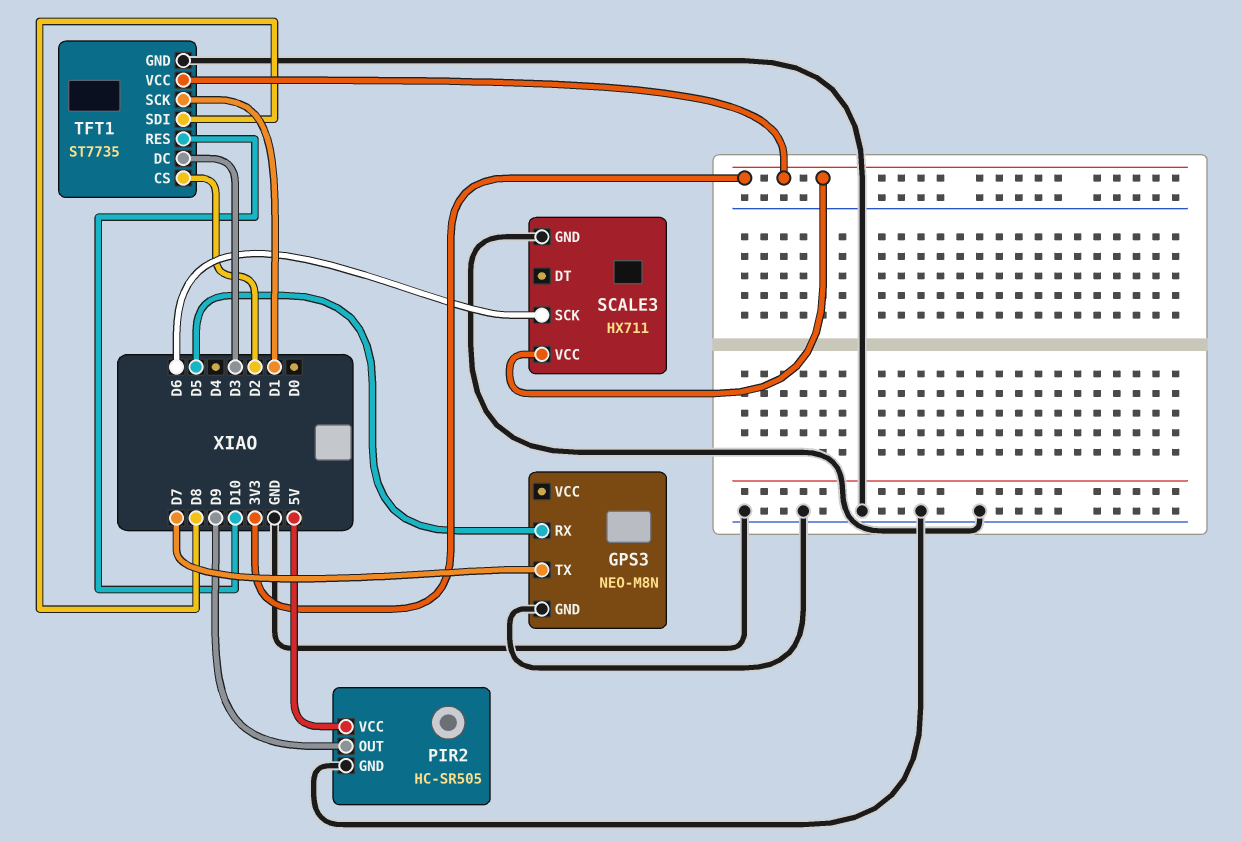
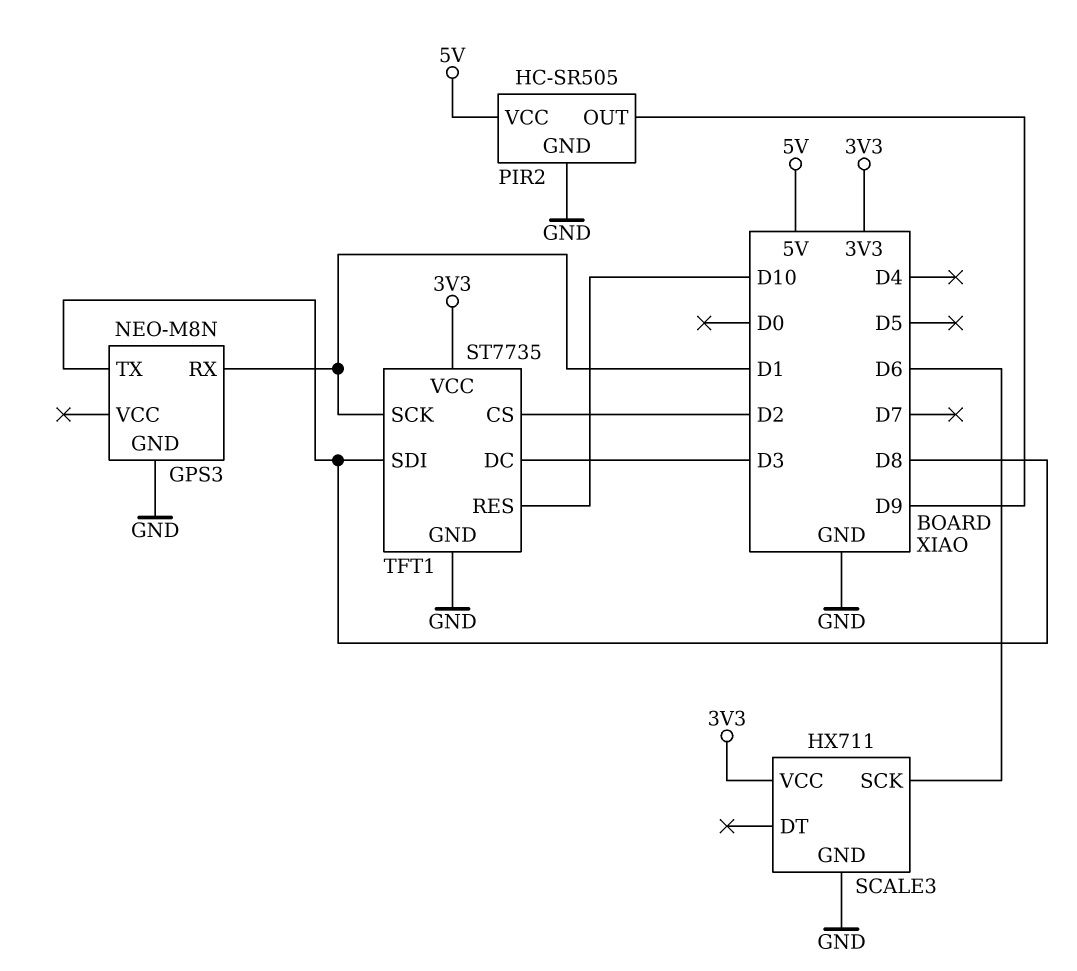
GPS3 pin RX: D5 -> D1
GPS3 pin TX: D7 -> D8

